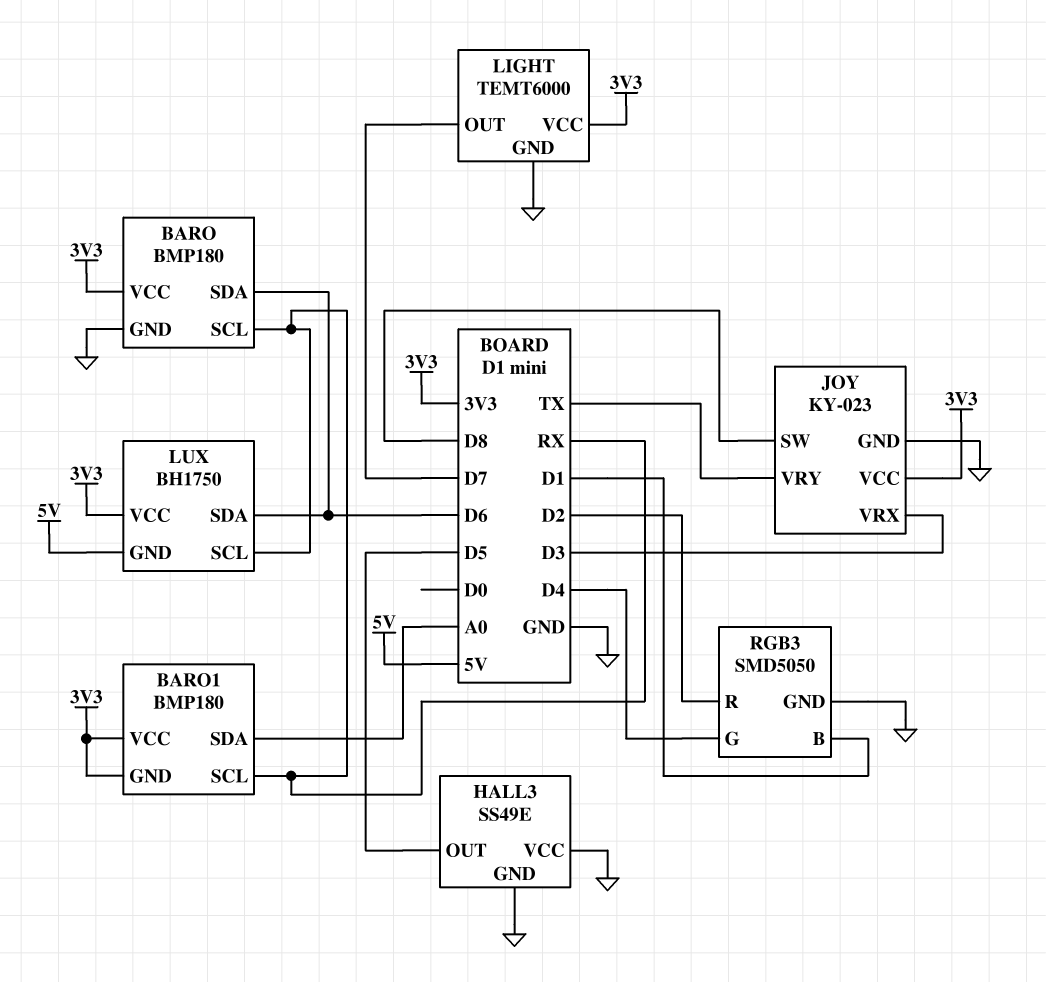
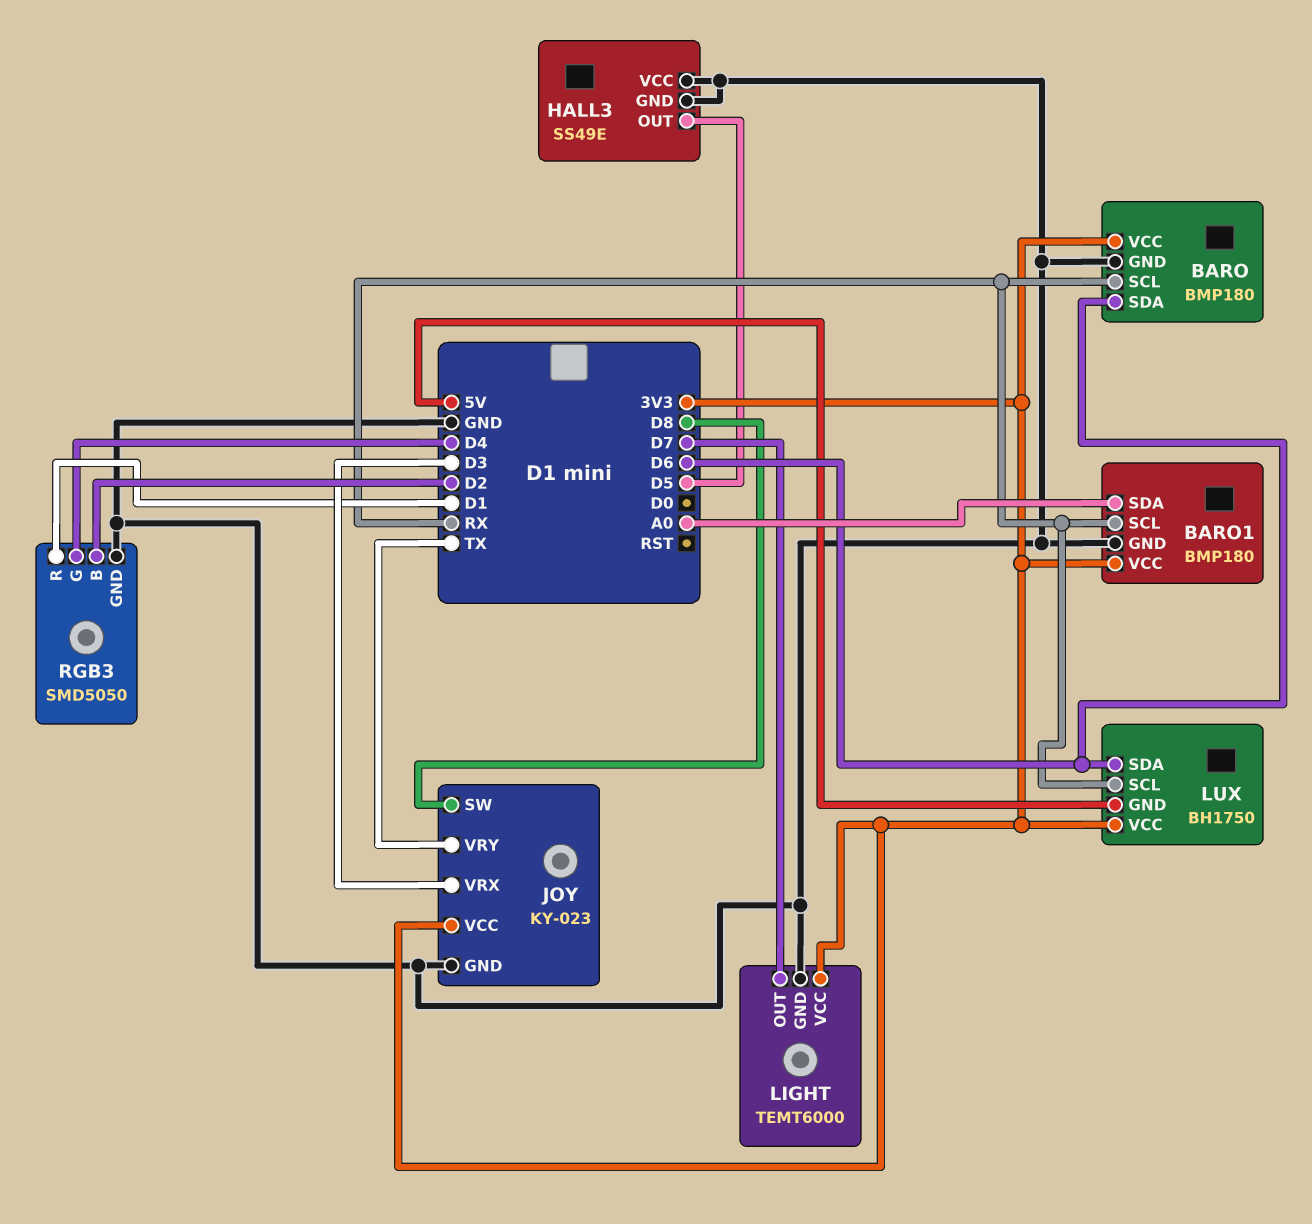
BARO1 pin GND: 3V3 -> GND
RGB3 pin B: D1 -> D2
RGB3 pin R: D2 -> D1

